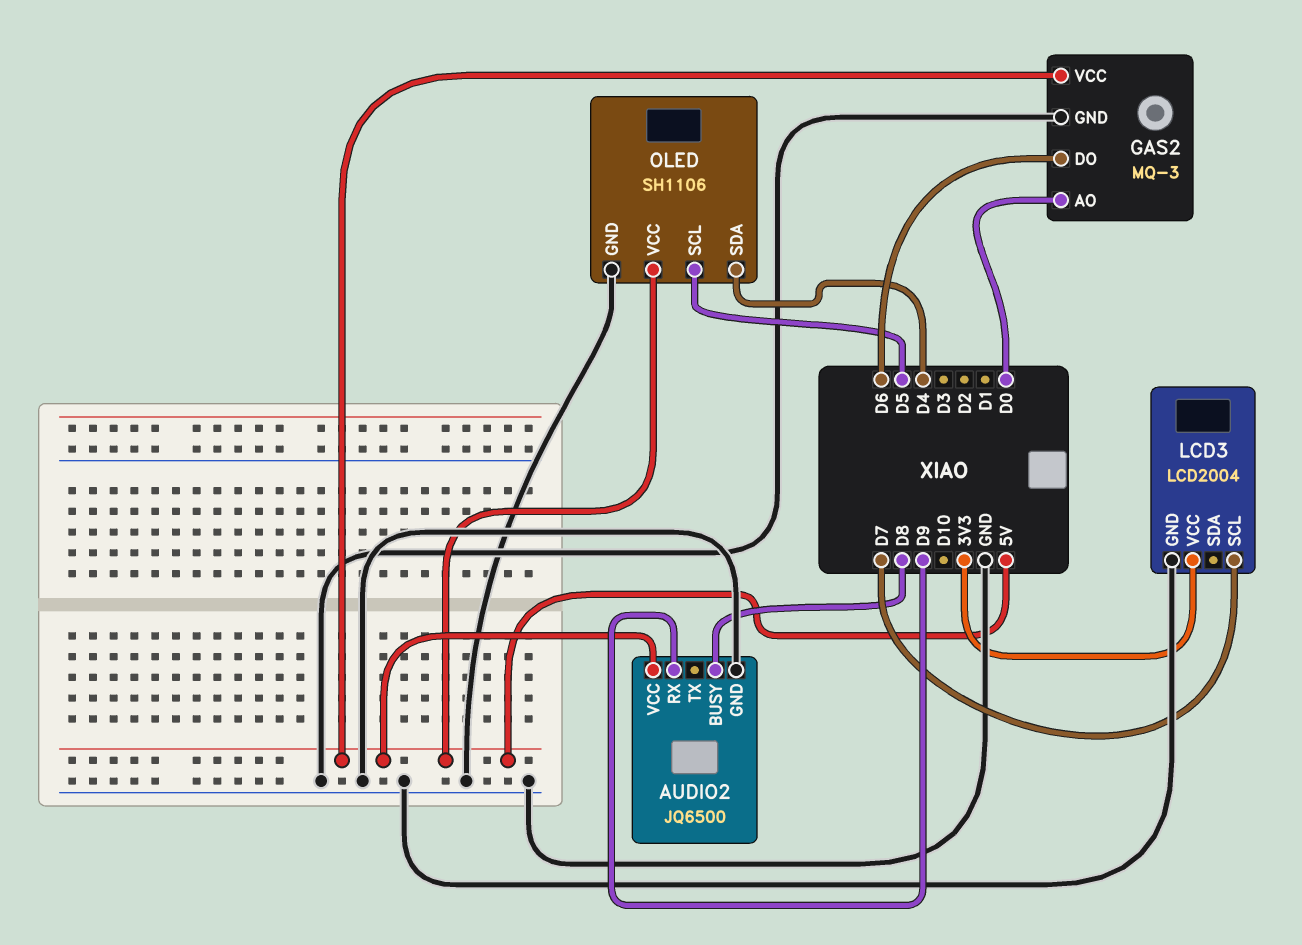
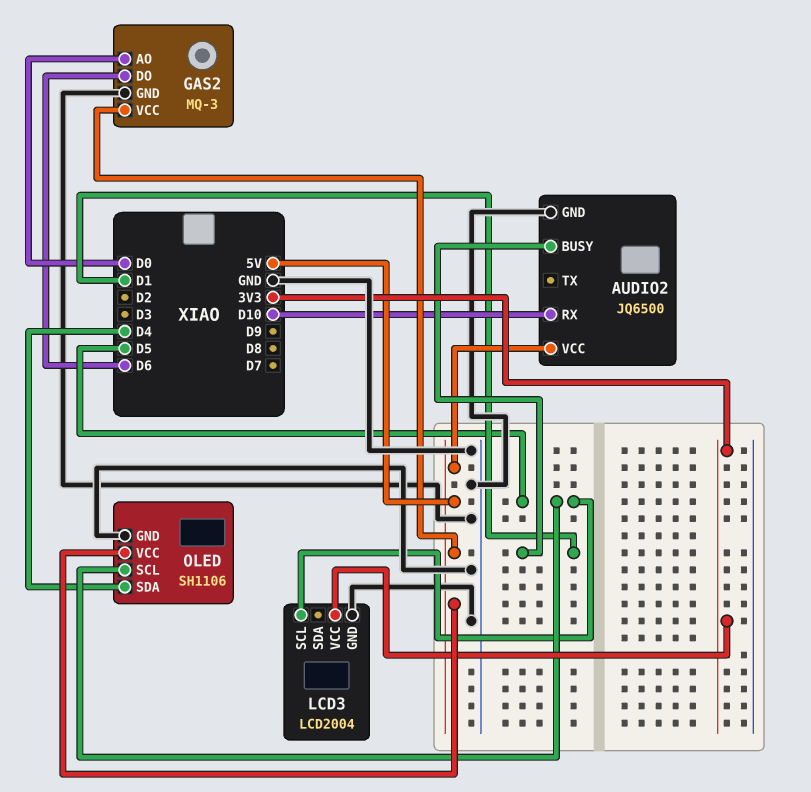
AUDIO2 pin BUSY: D8 -> D1
AUDIO2 pin RX: D9 -> D10
LCD3 pin SCL: D7 -> D5

